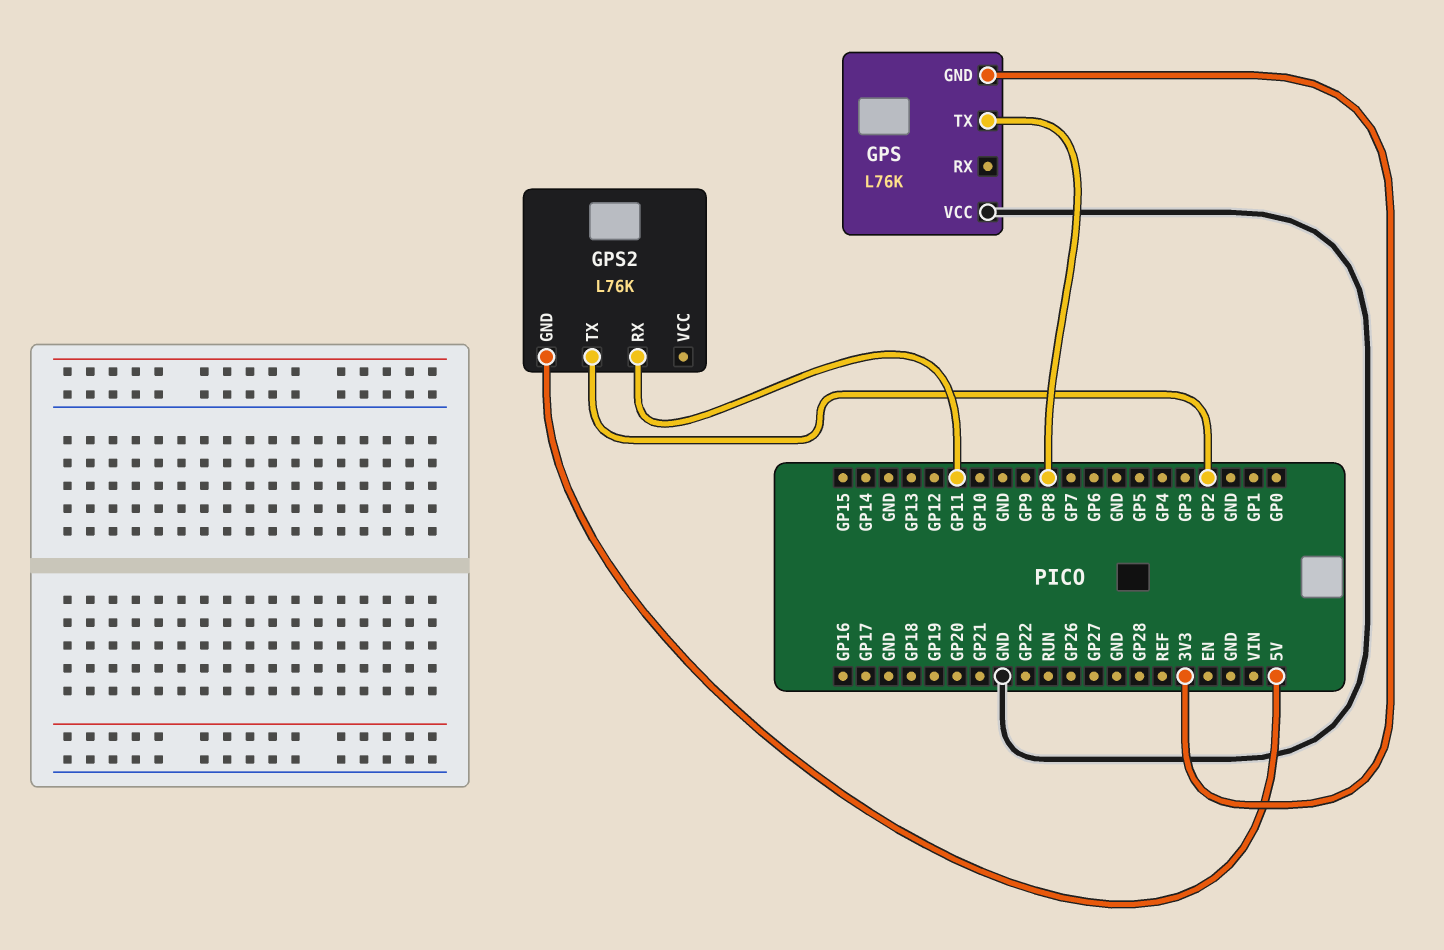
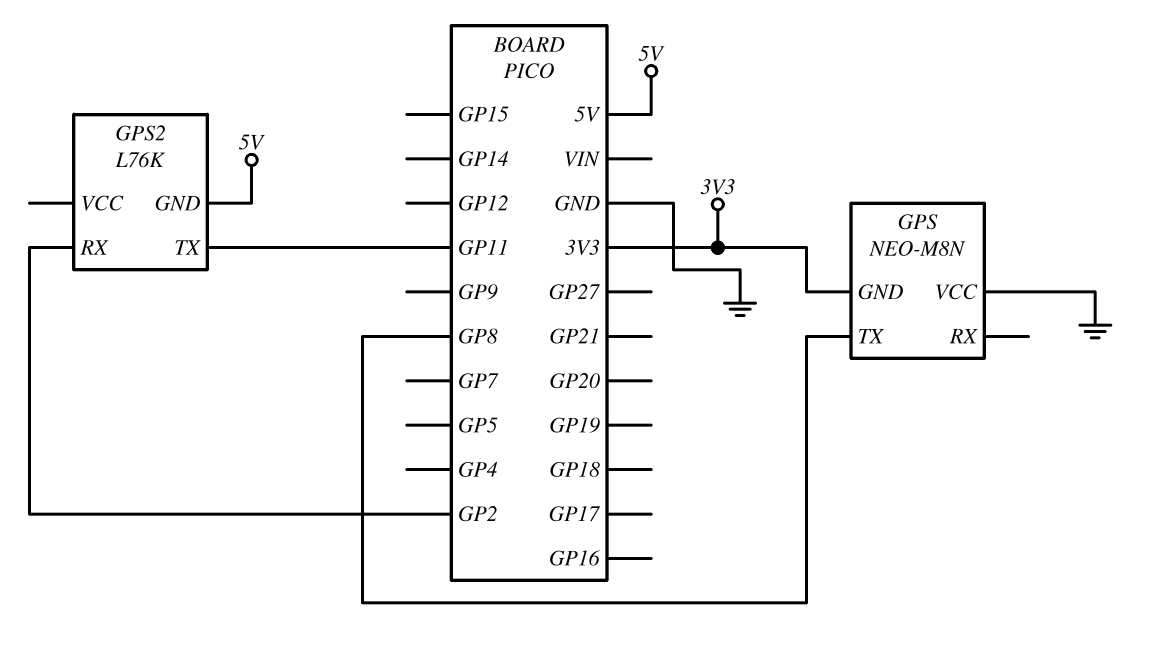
GPS: L76K -> NEO-M8N
GPS2 pin RX: GP11 -> GP2
GPS2 pin TX: GP2 -> GP11

